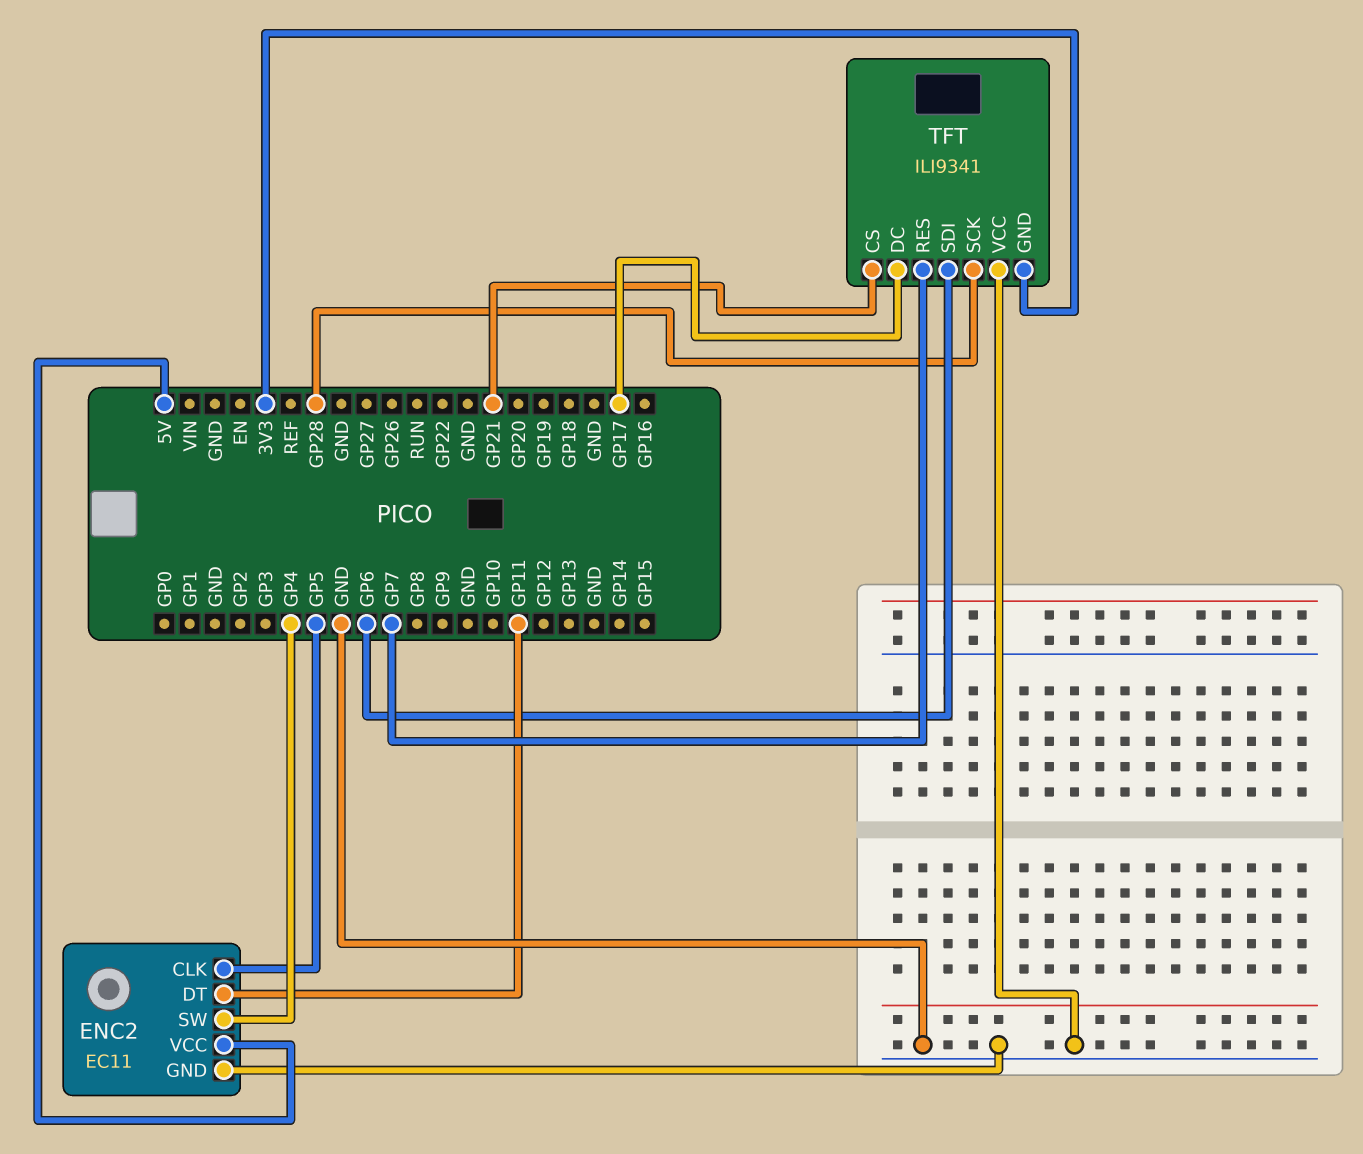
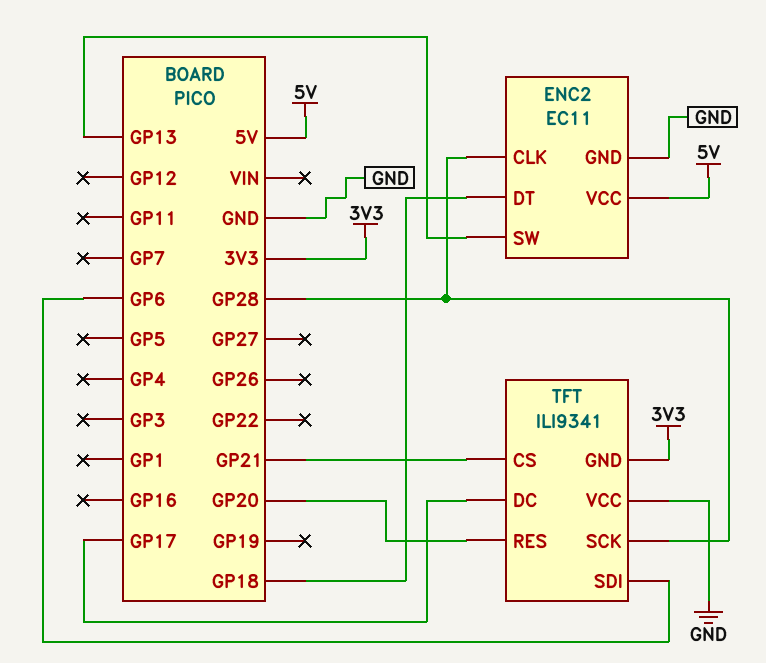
ENC2 pin CLK: GP5 -> GP28
ENC2 pin DT: GP11 -> GP18
ENC2 pin SW: GP4 -> GP13
TFT pin RES: GP7 -> GP20

